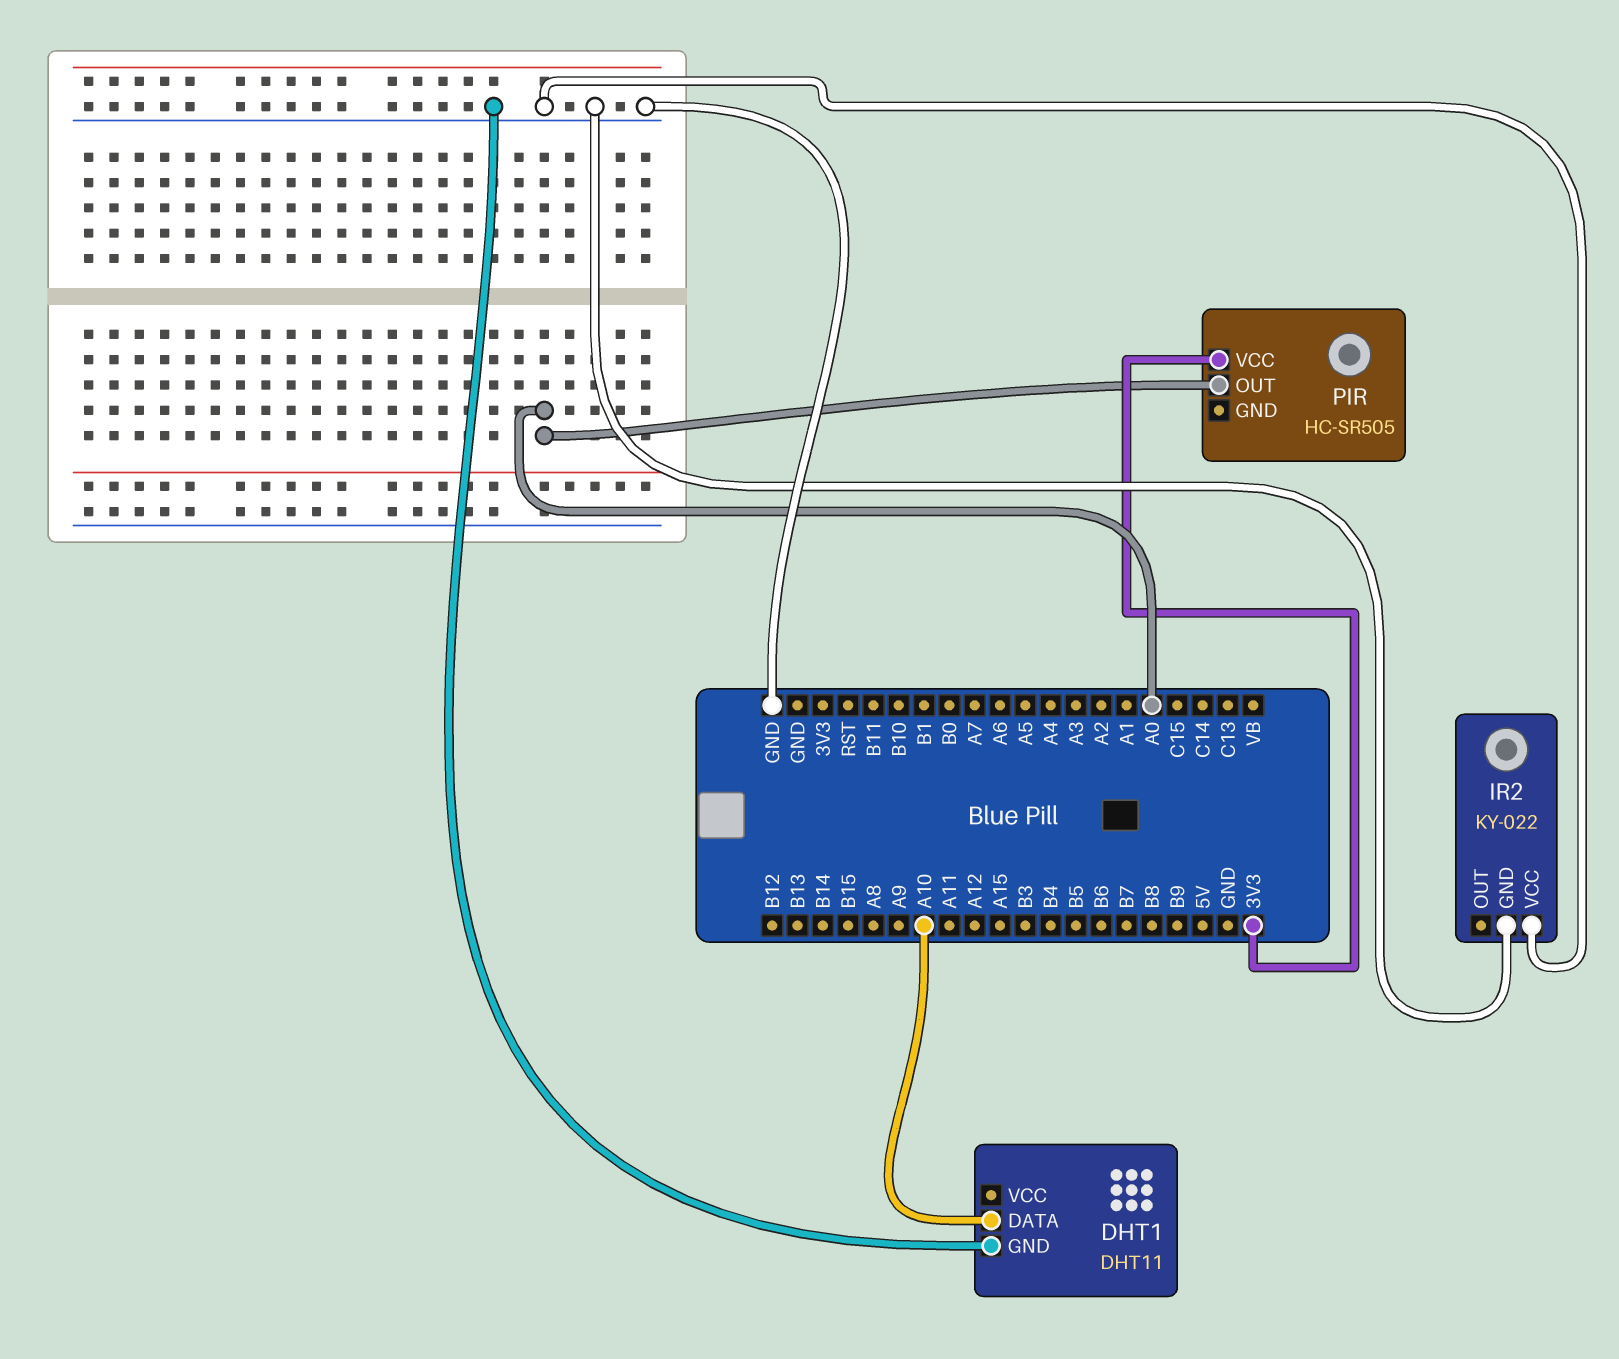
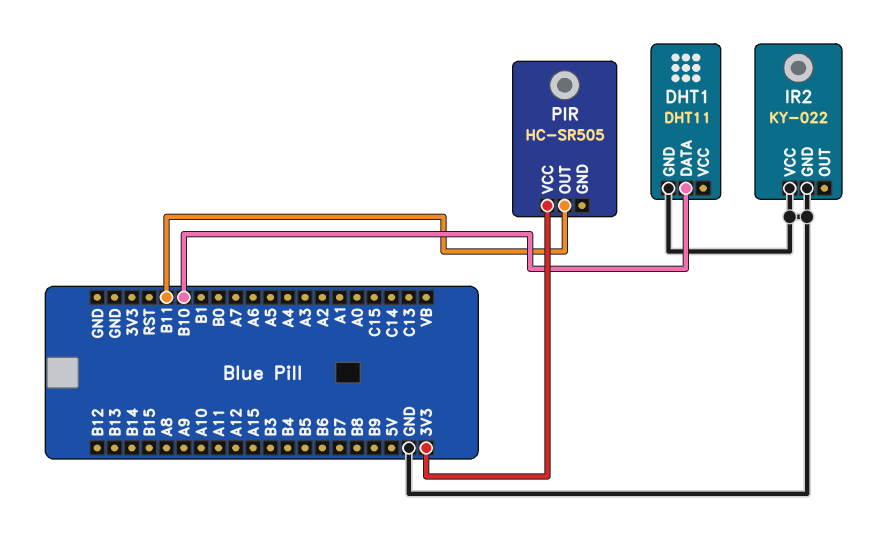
DHT1 pin DATA: A10 -> B10
PIR pin OUT: A0 -> B11

